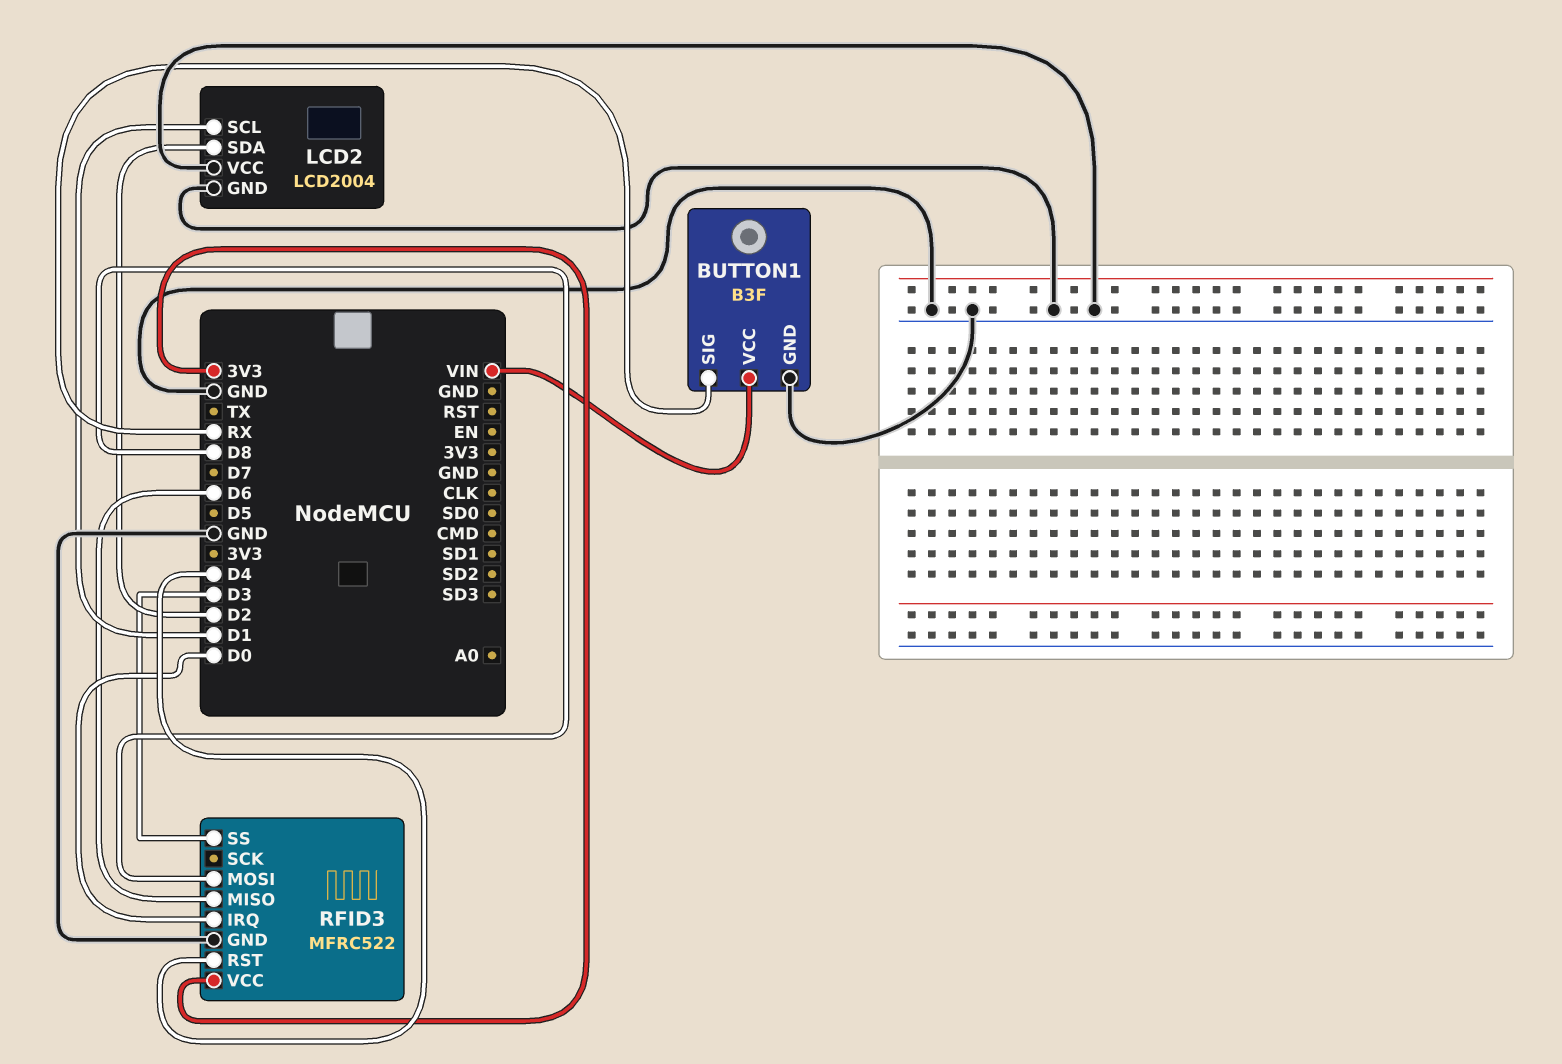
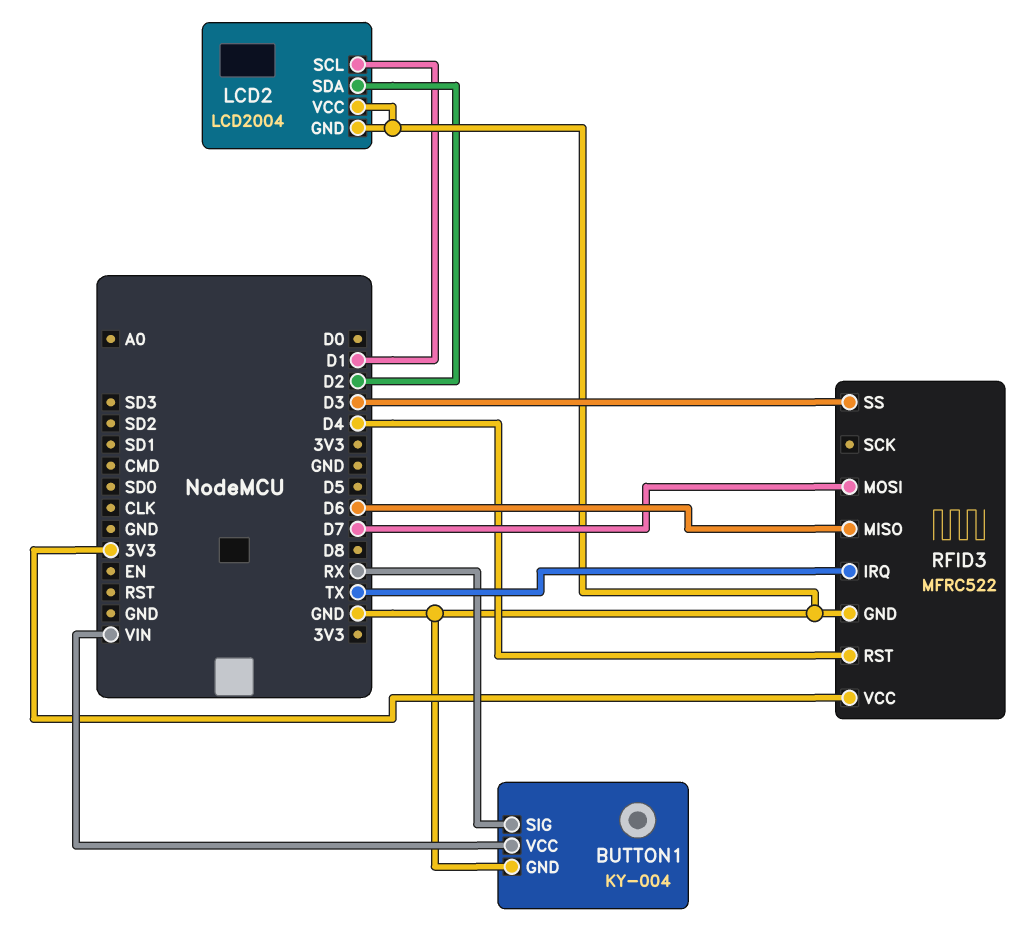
BUTTON1: B3F -> KY-004
RFID3 pin IRQ: D0 -> TX
RFID3 pin MOSI: D8 -> D7

